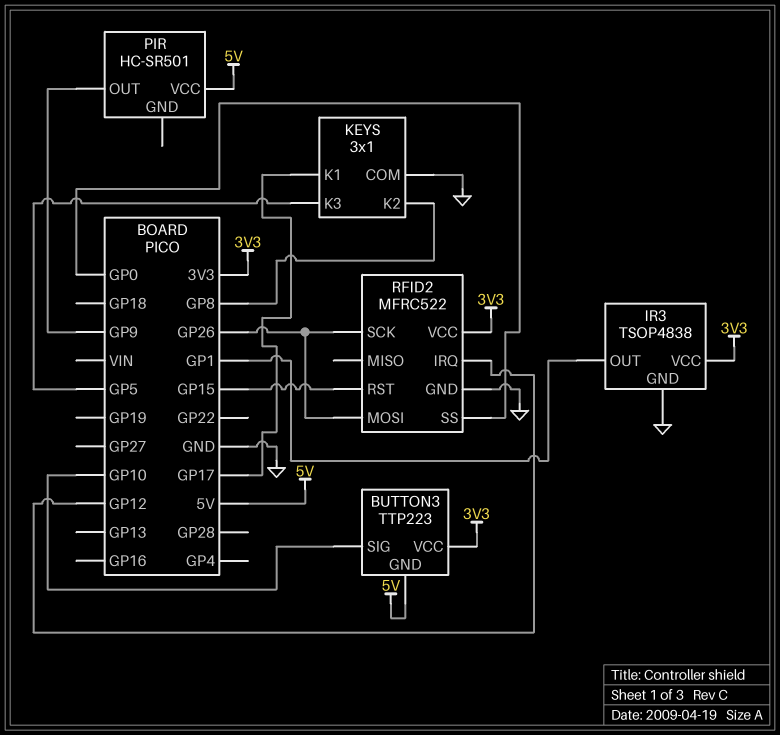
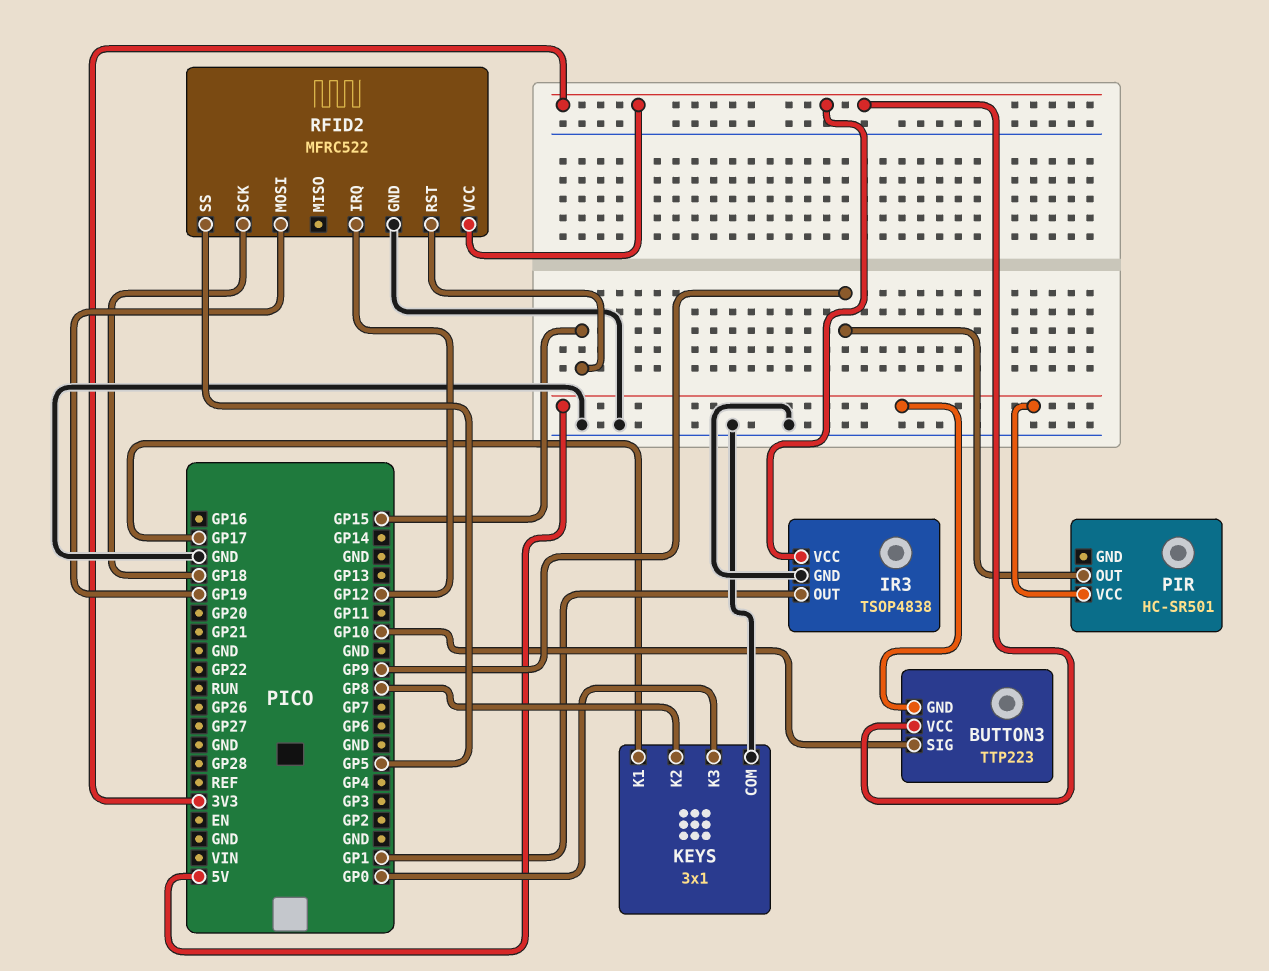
KEYS pin K3: GP5 -> GP0
RFID2 pin MOSI: GP26 -> GP19
RFID2 pin SCK: GP26 -> GP18
RFID2 pin SS: GP0 -> GP5

